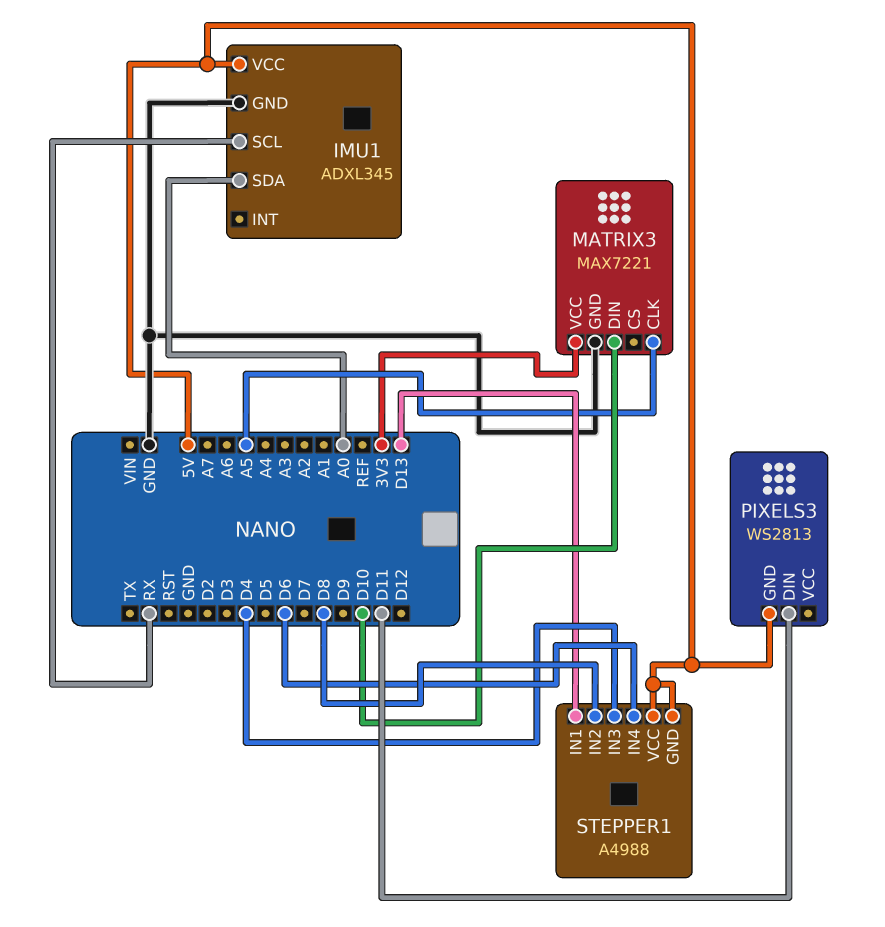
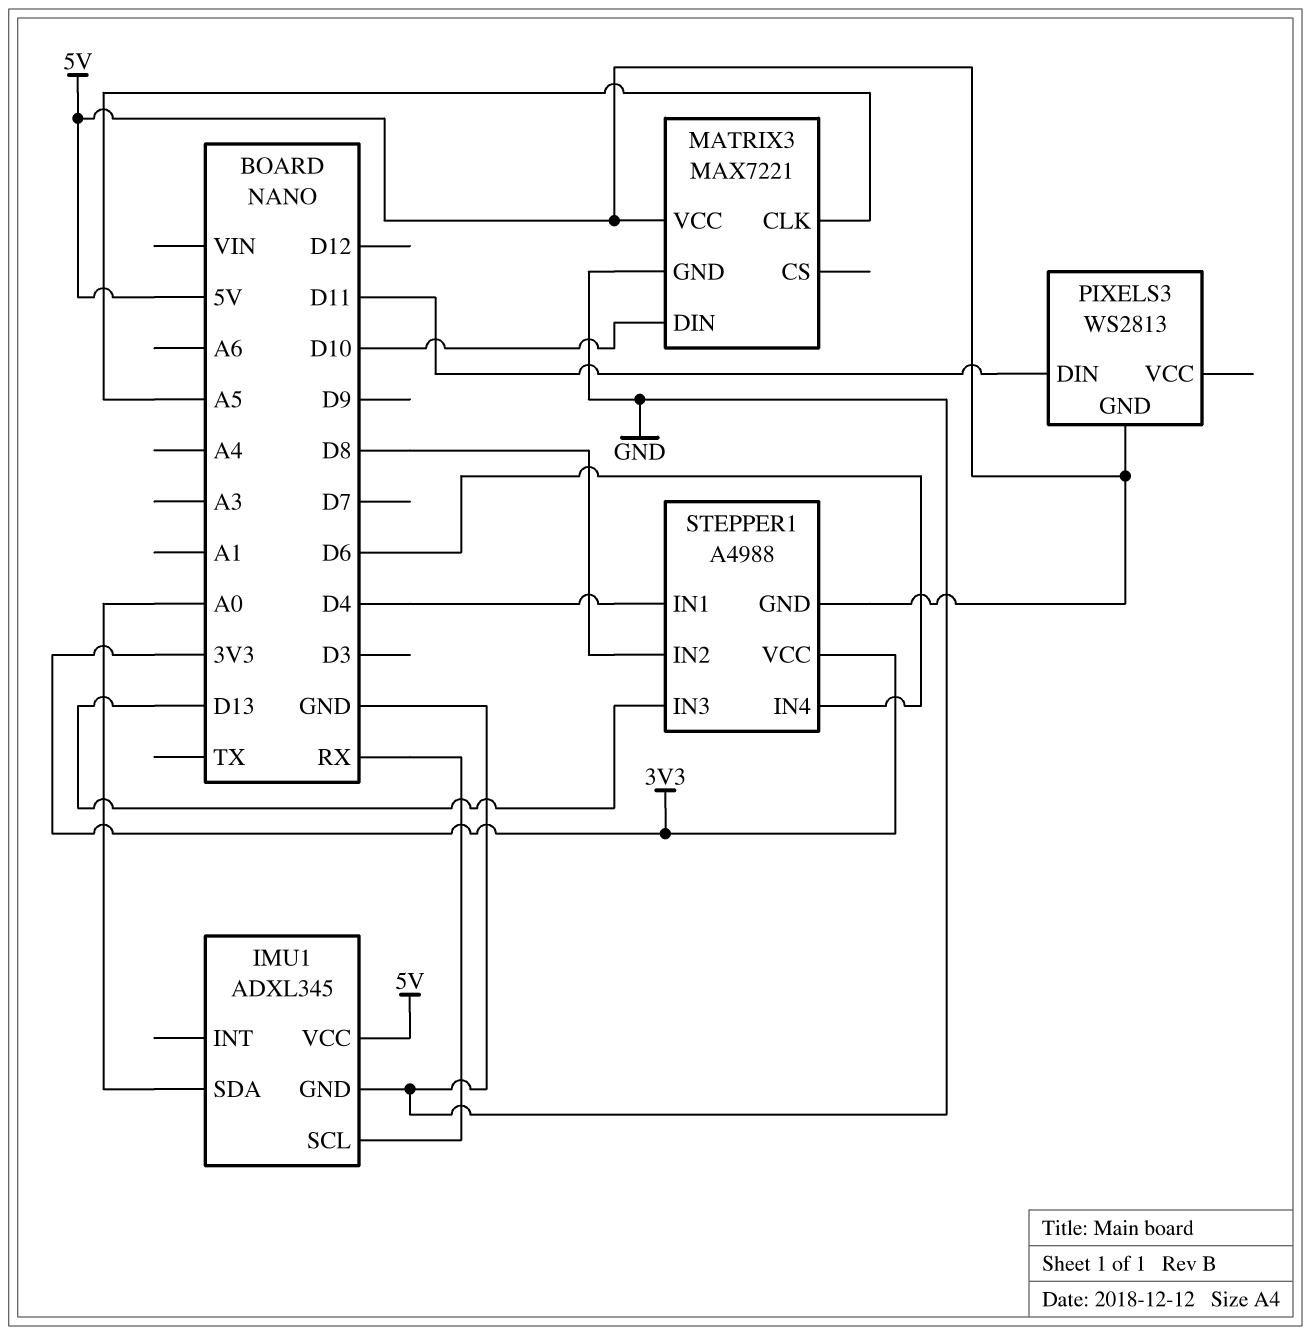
MATRIX3 pin VCC: 3V3 -> 5V
STEPPER1 pin IN1: D13 -> D4
STEPPER1 pin IN3: D4 -> D13
STEPPER1 pin VCC: 5V -> 3V3

